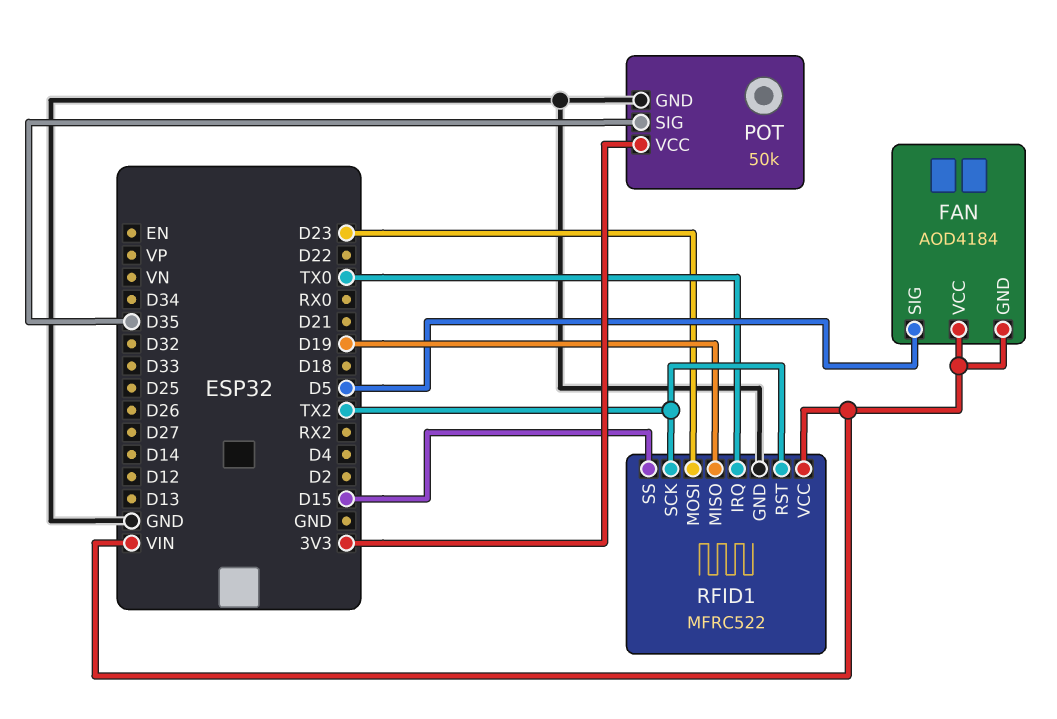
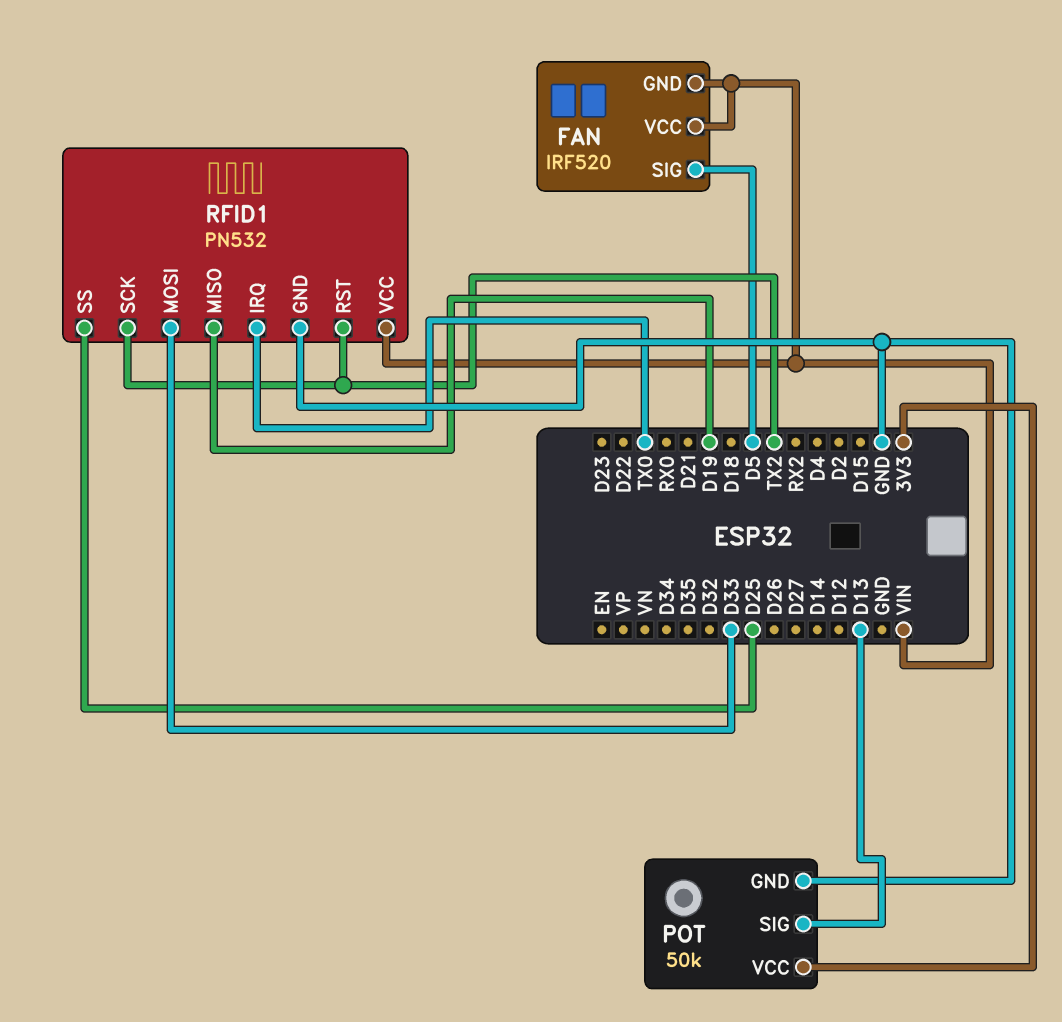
FAN: AOD4184 -> IRF520
POT pin SIG: D35 -> D13
RFID1: MFRC522 -> PN532
RFID1 pin MOSI: D23 -> D33
RFID1 pin SS: D15 -> D25

